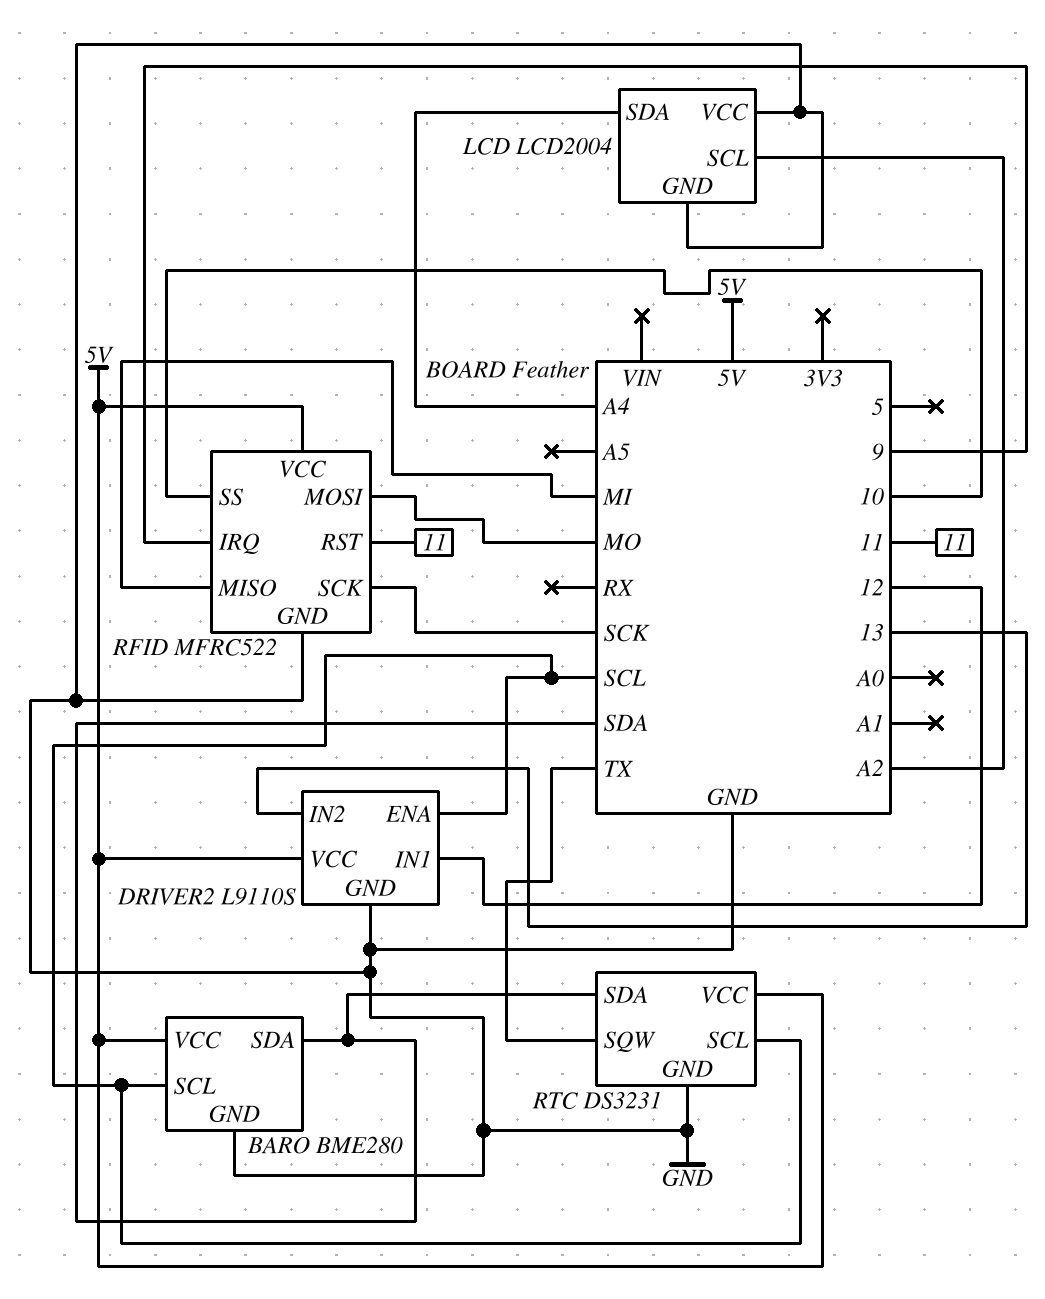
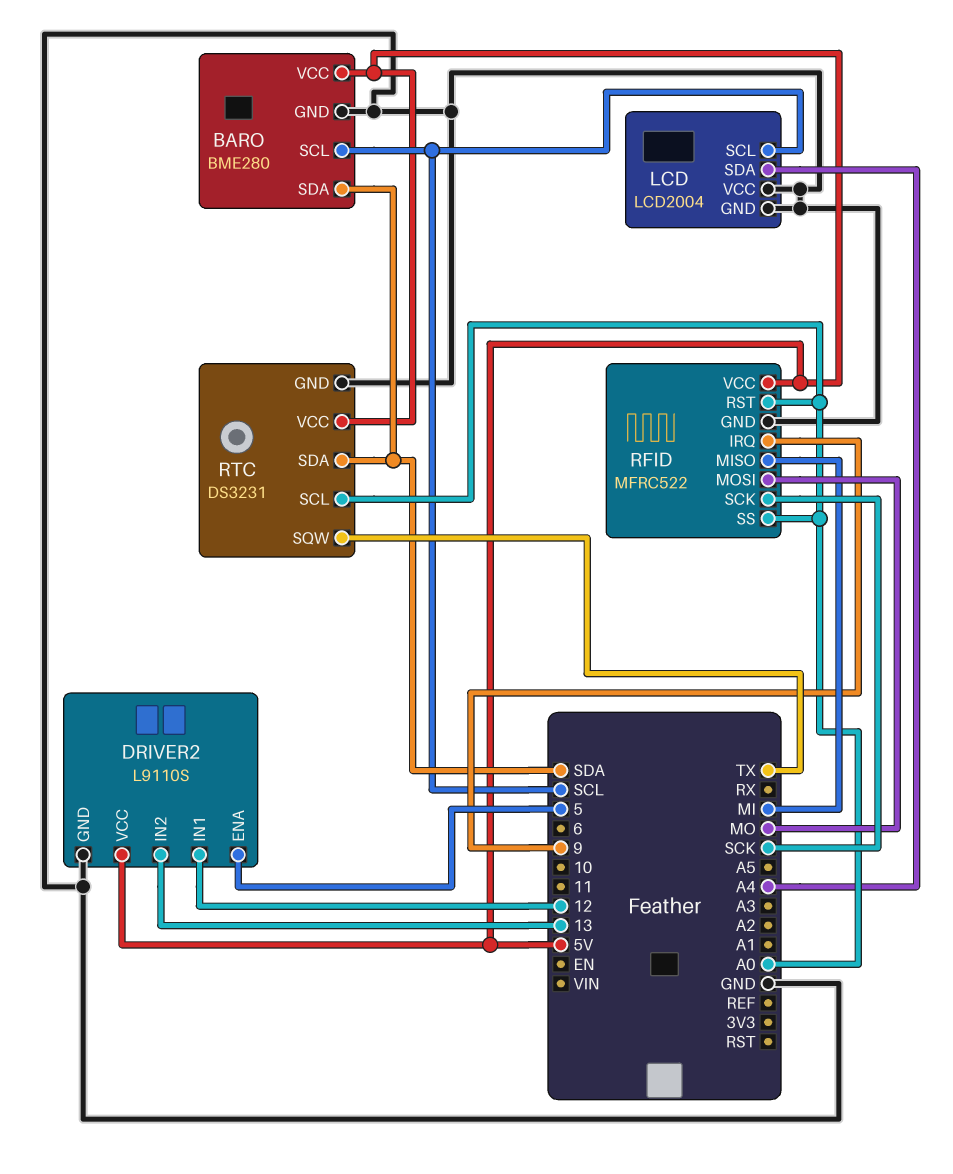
DRIVER2 pin ENA: SCL -> 5
LCD pin SCL: A2 -> SCL
RFID pin RST: 11 -> A0
RFID pin SS: 10 -> A0
RTC pin SCL: SCL -> A0

